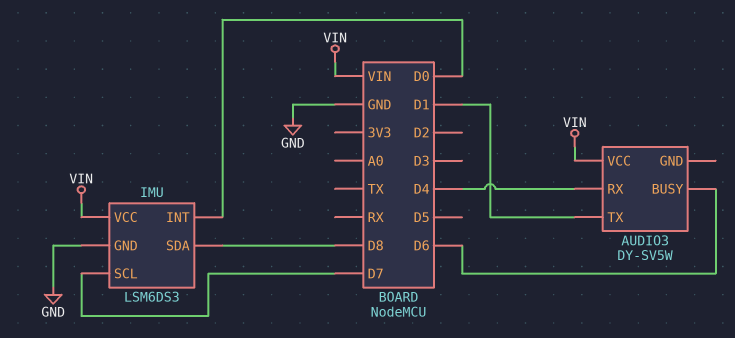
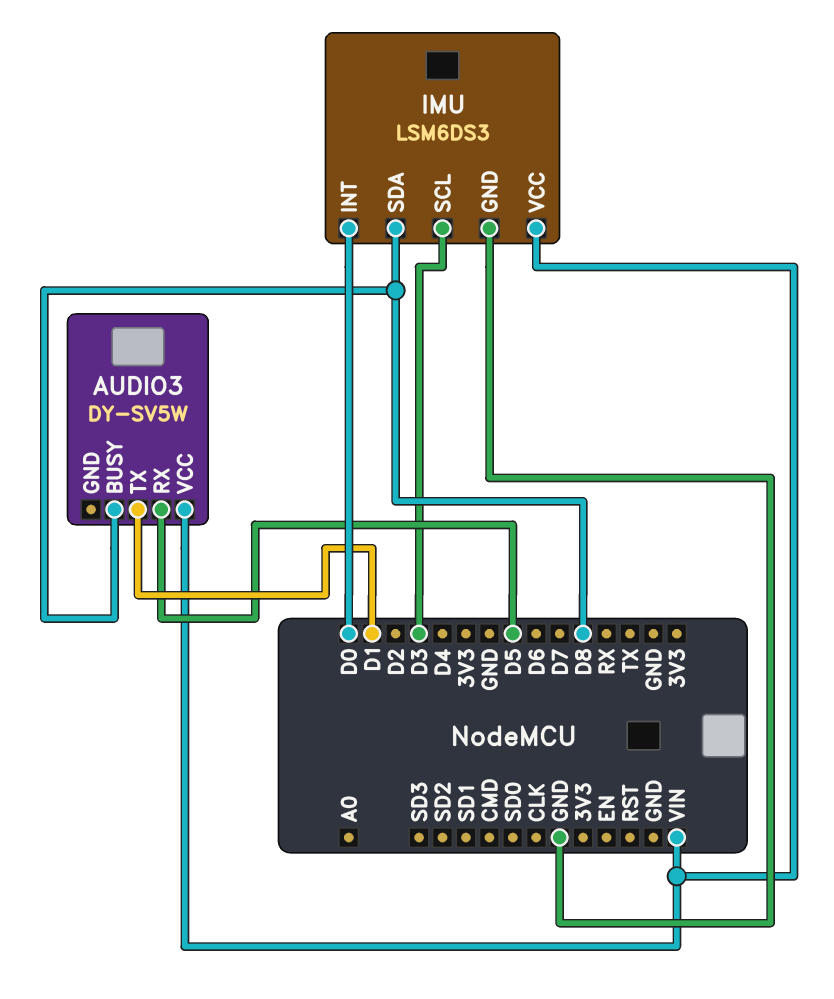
AUDIO3 pin BUSY: D6 -> D8
AUDIO3 pin RX: D4 -> D5
IMU pin SCL: D7 -> D3

